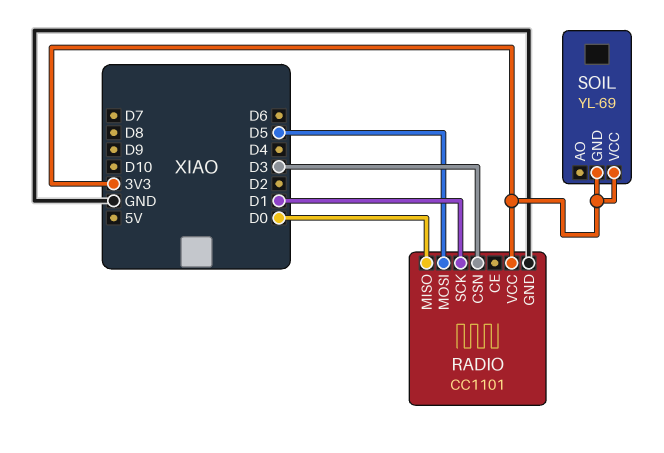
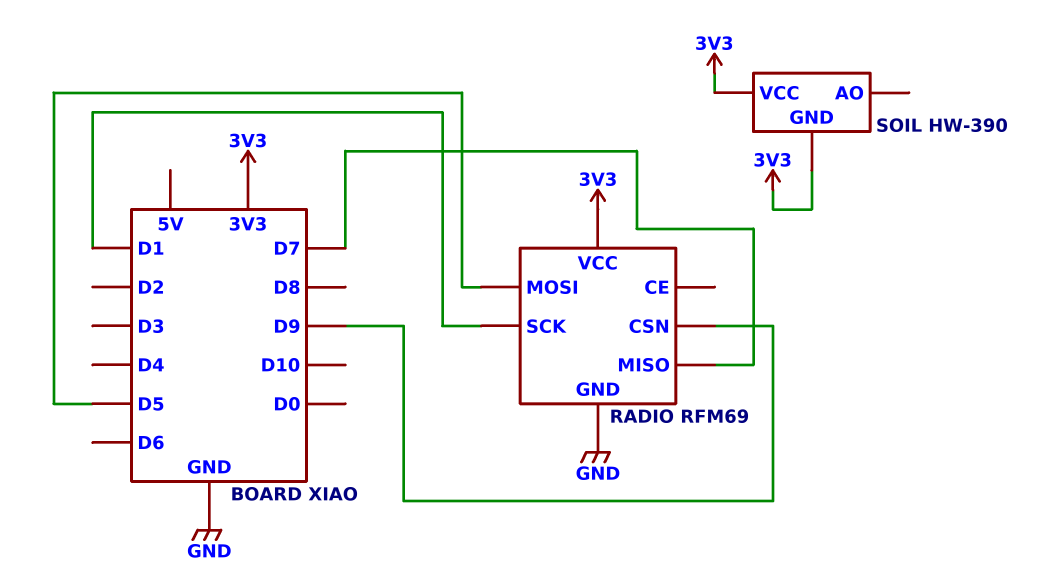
RADIO: CC1101 -> RFM69
RADIO pin CSN: D3 -> D9
RADIO pin MISO: D0 -> D7
SOIL: YL-69 -> HW-390

